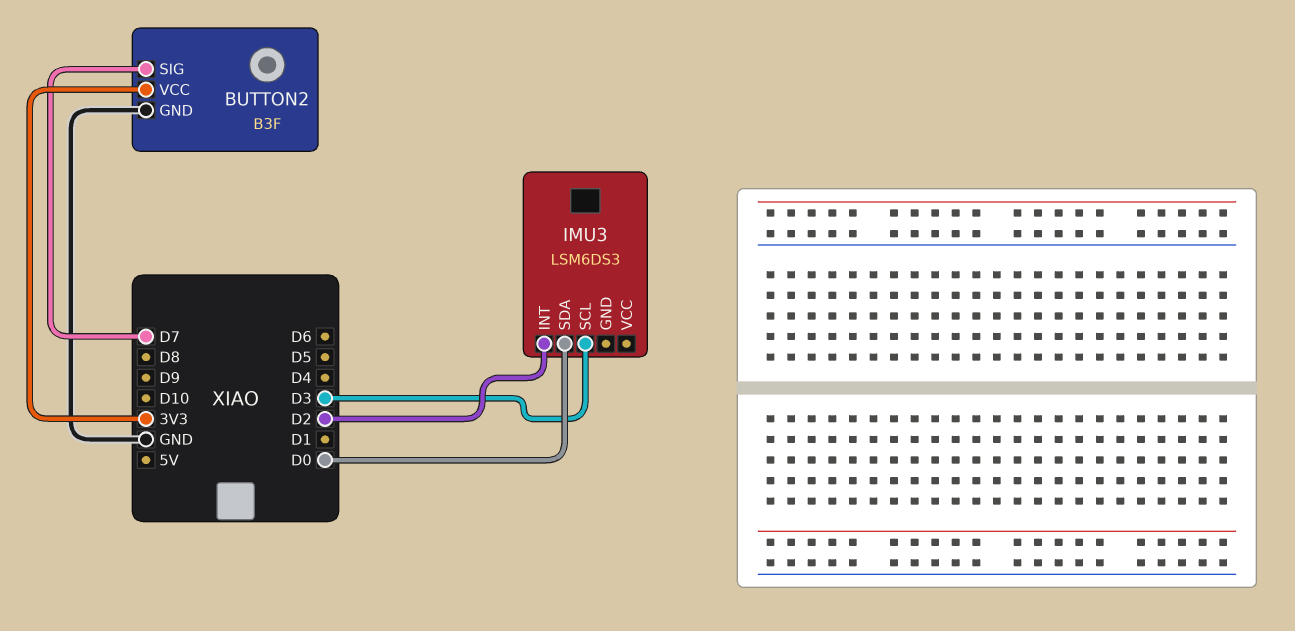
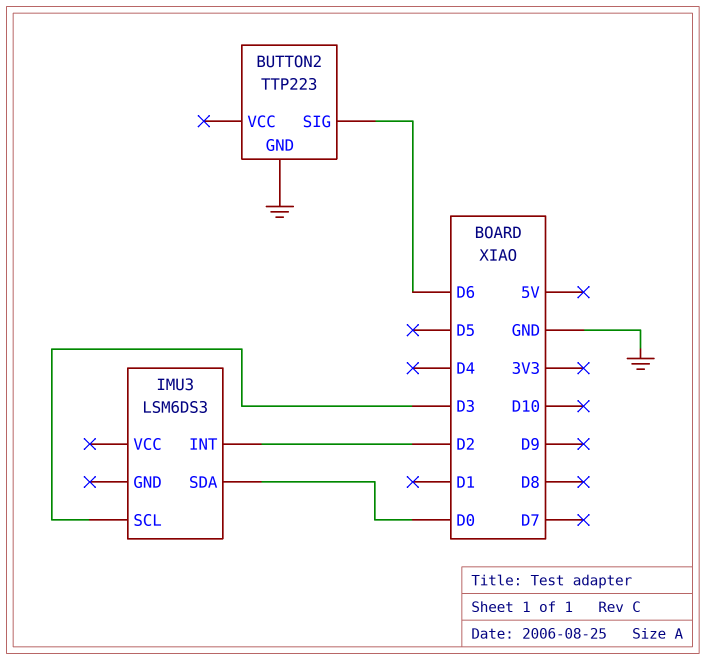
BUTTON2: B3F -> TTP223
BUTTON2 pin SIG: D7 -> D6
BUTTON2 pin VCC: 3V3 -> none

